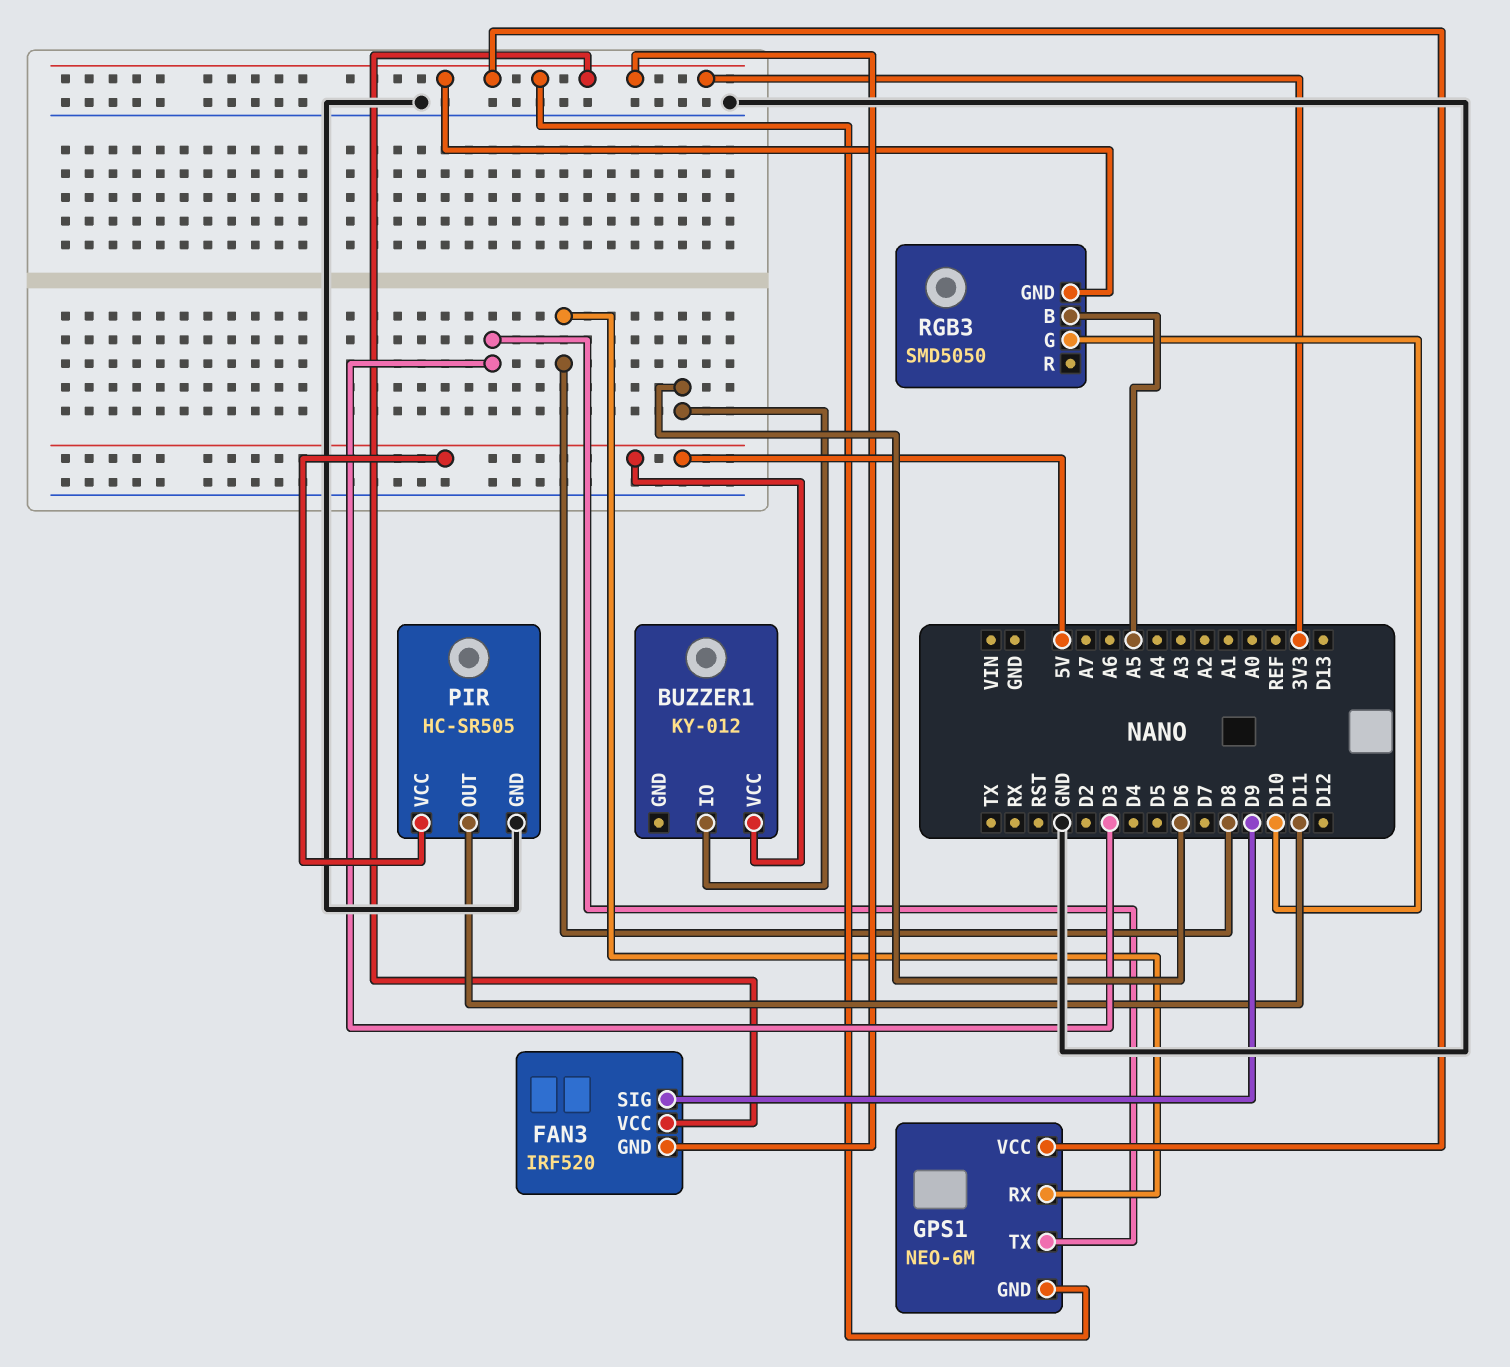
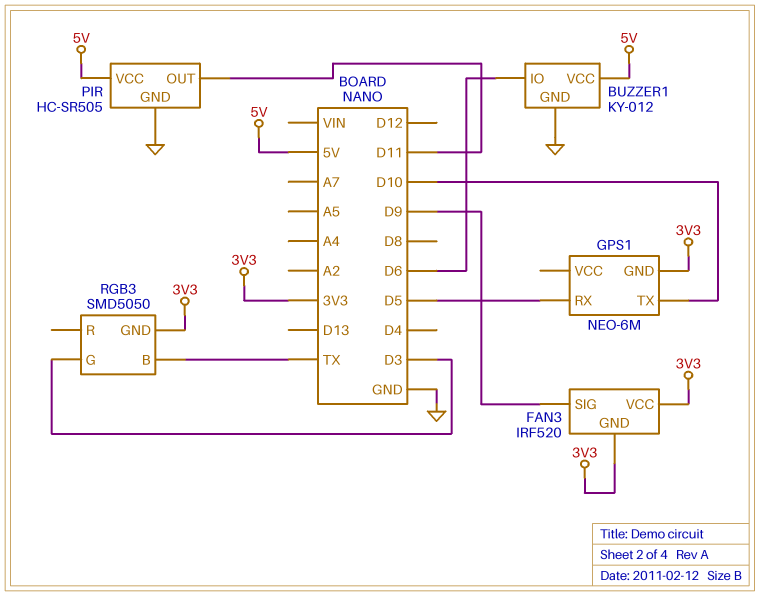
BUZZER1 pin GND: none -> GND
GPS1 pin RX: D8 -> D5
GPS1 pin TX: D3 -> D10
GPS1 pin VCC: 3V3 -> none
RGB3 pin B: A5 -> TX
RGB3 pin G: D10 -> D3

